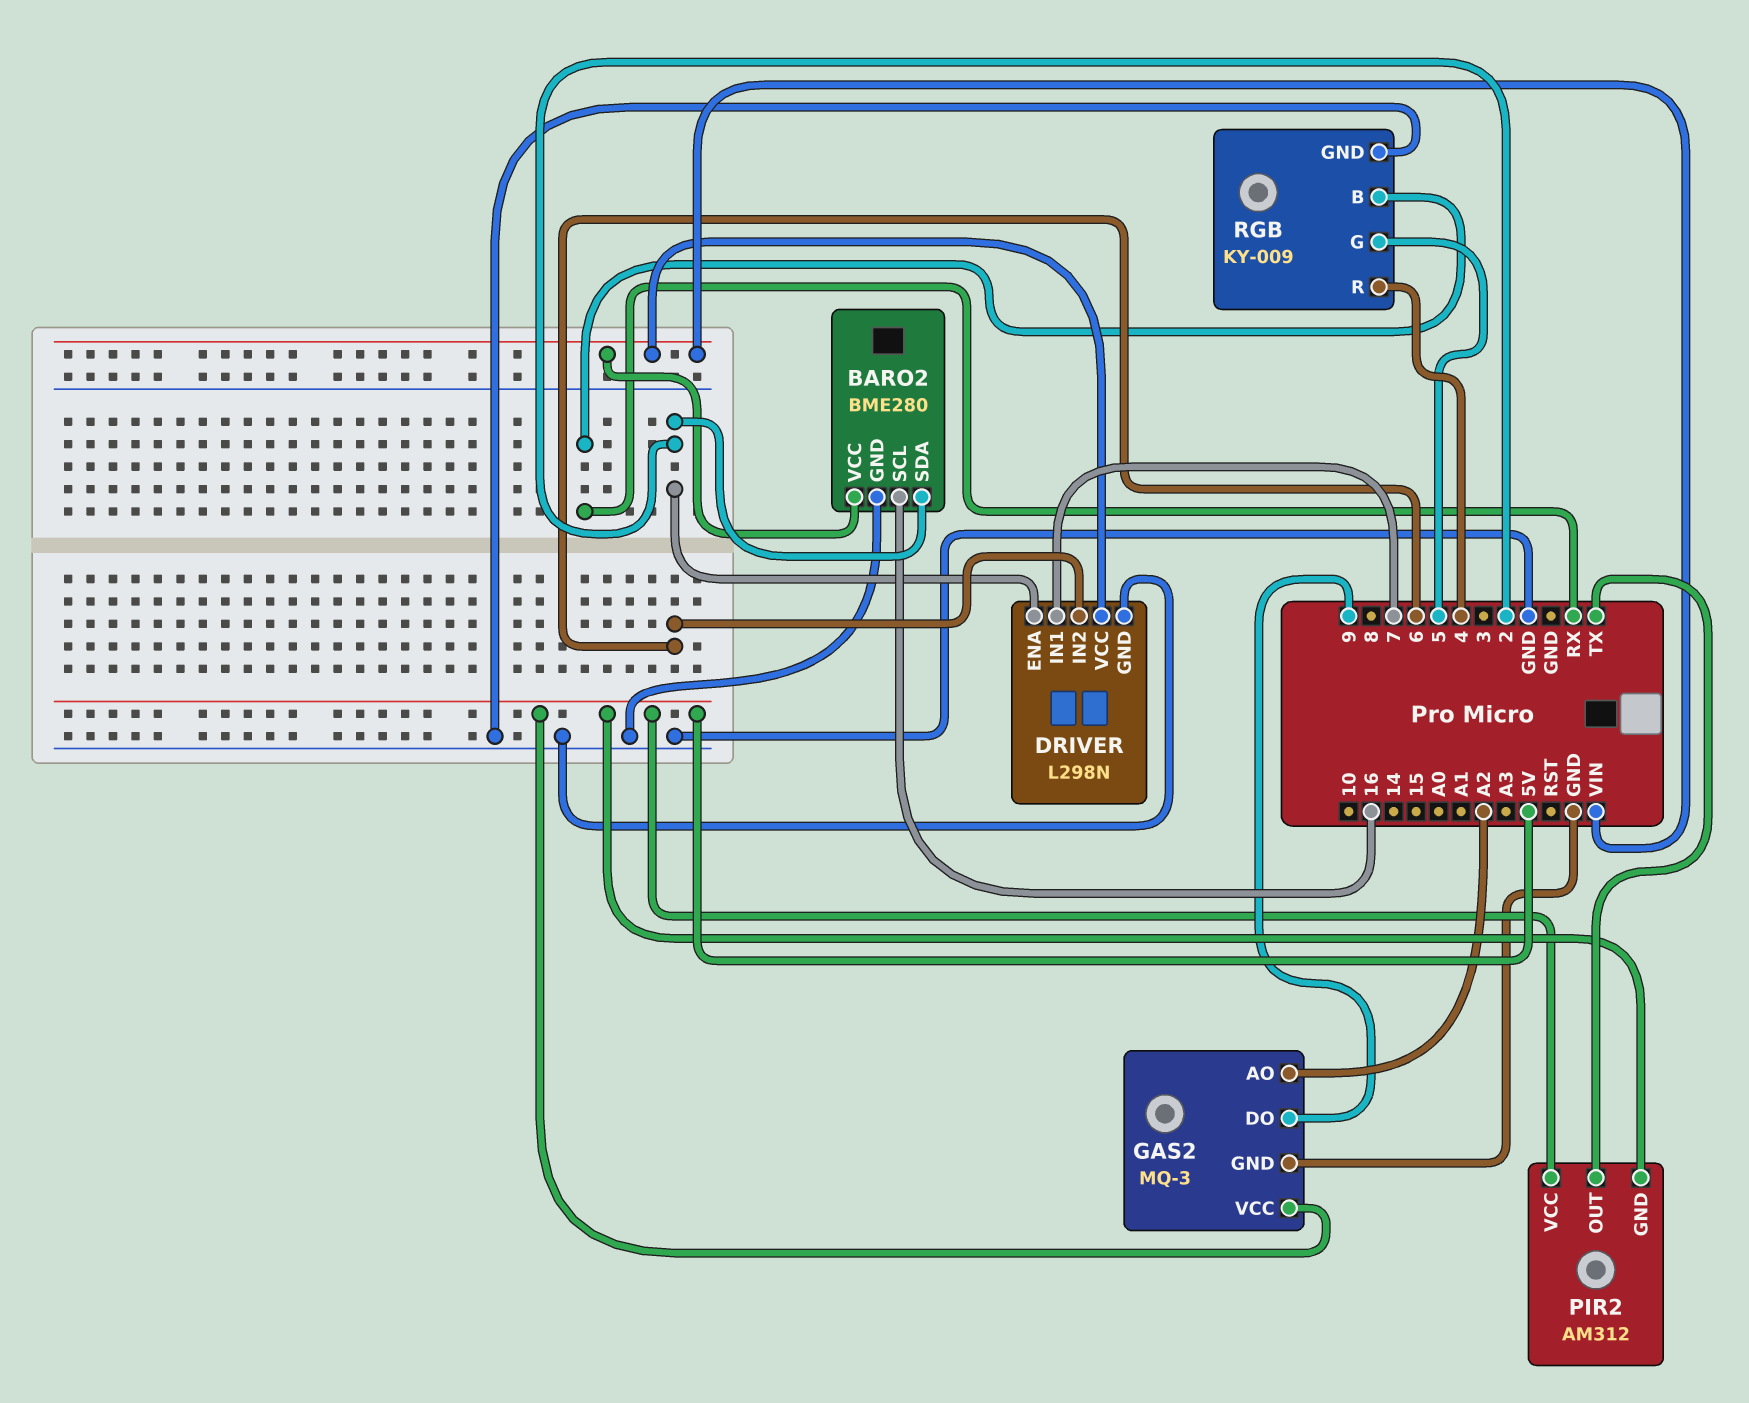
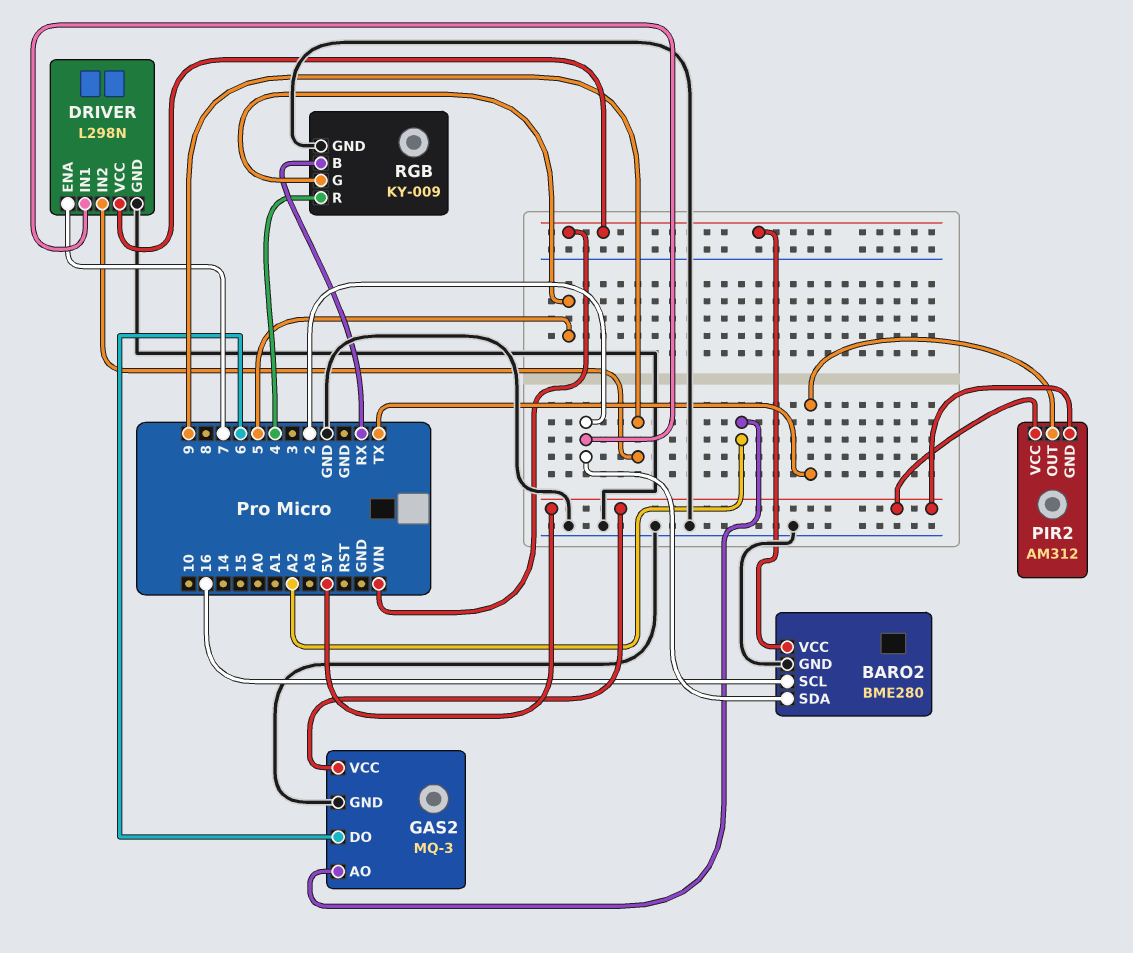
DRIVER pin ENA: 2 -> 7
DRIVER pin IN1: 7 -> 2
DRIVER pin IN2: 6 -> 9
GAS2 pin DO: 9 -> 6

